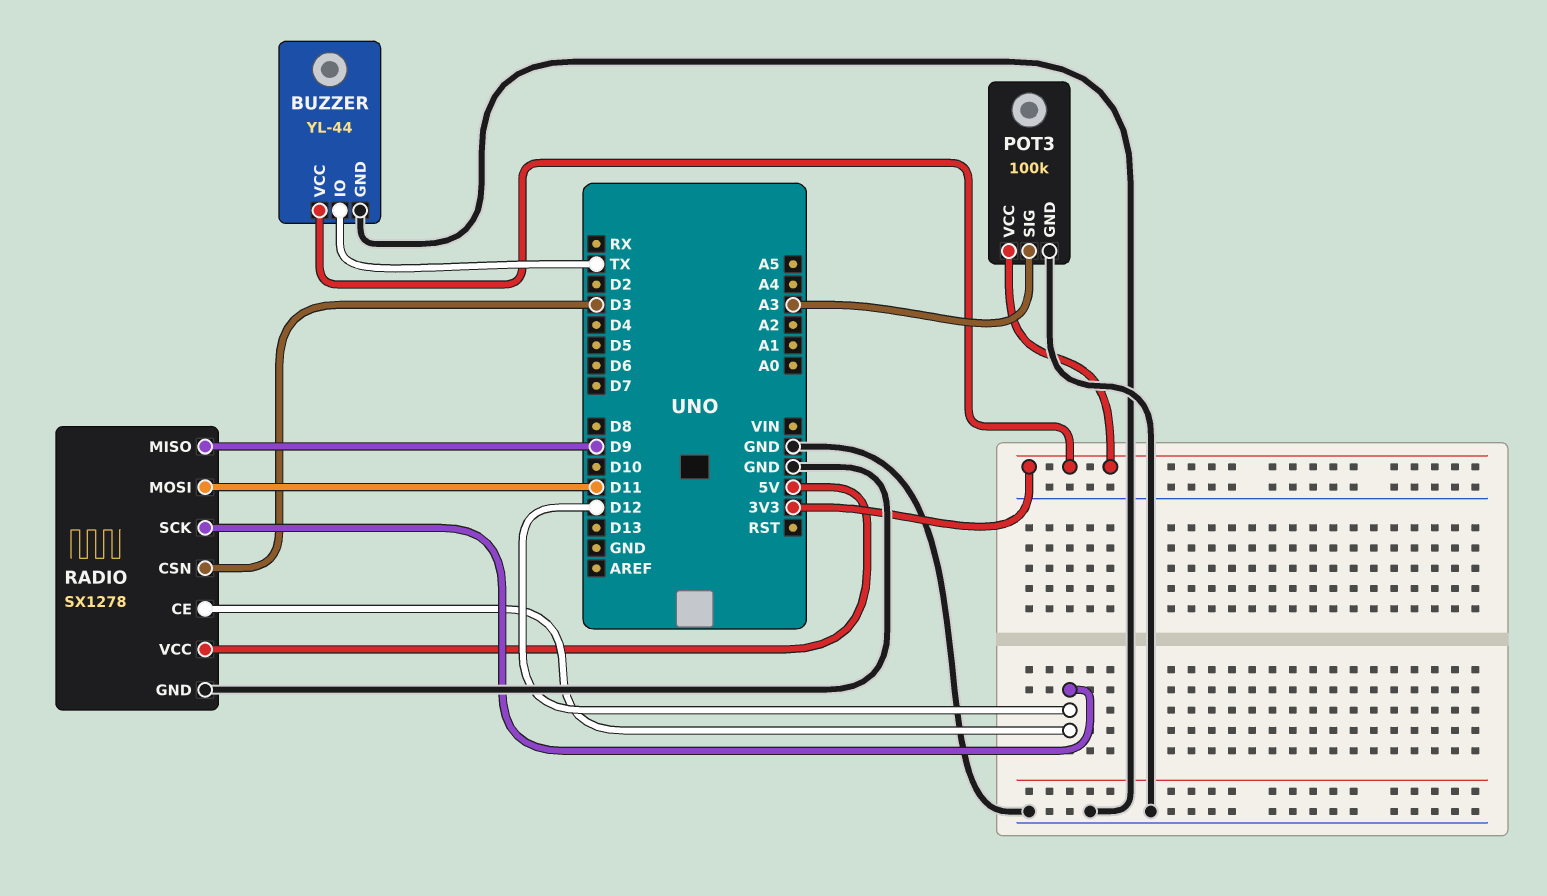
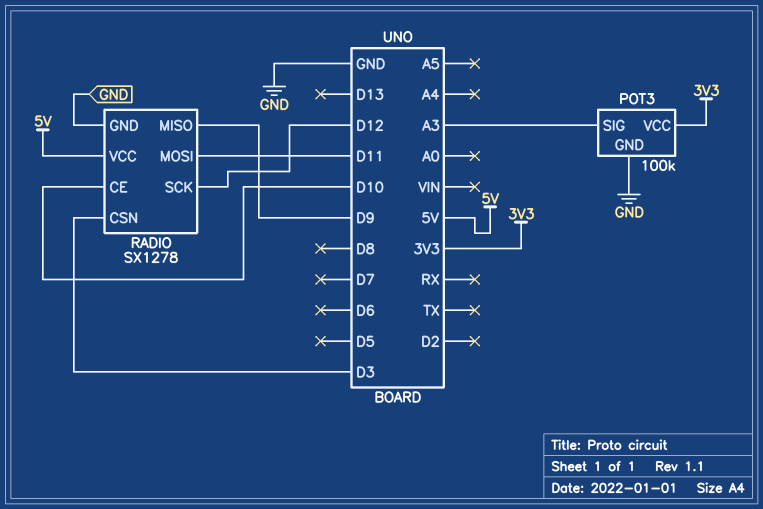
BUZZER: YL-44 -> none
BUZZER pin GND: GND -> none
BUZZER pin IO: TX -> none
BUZZER pin VCC: 3V3 -> none
RADIO pin CE: D12 -> D10

